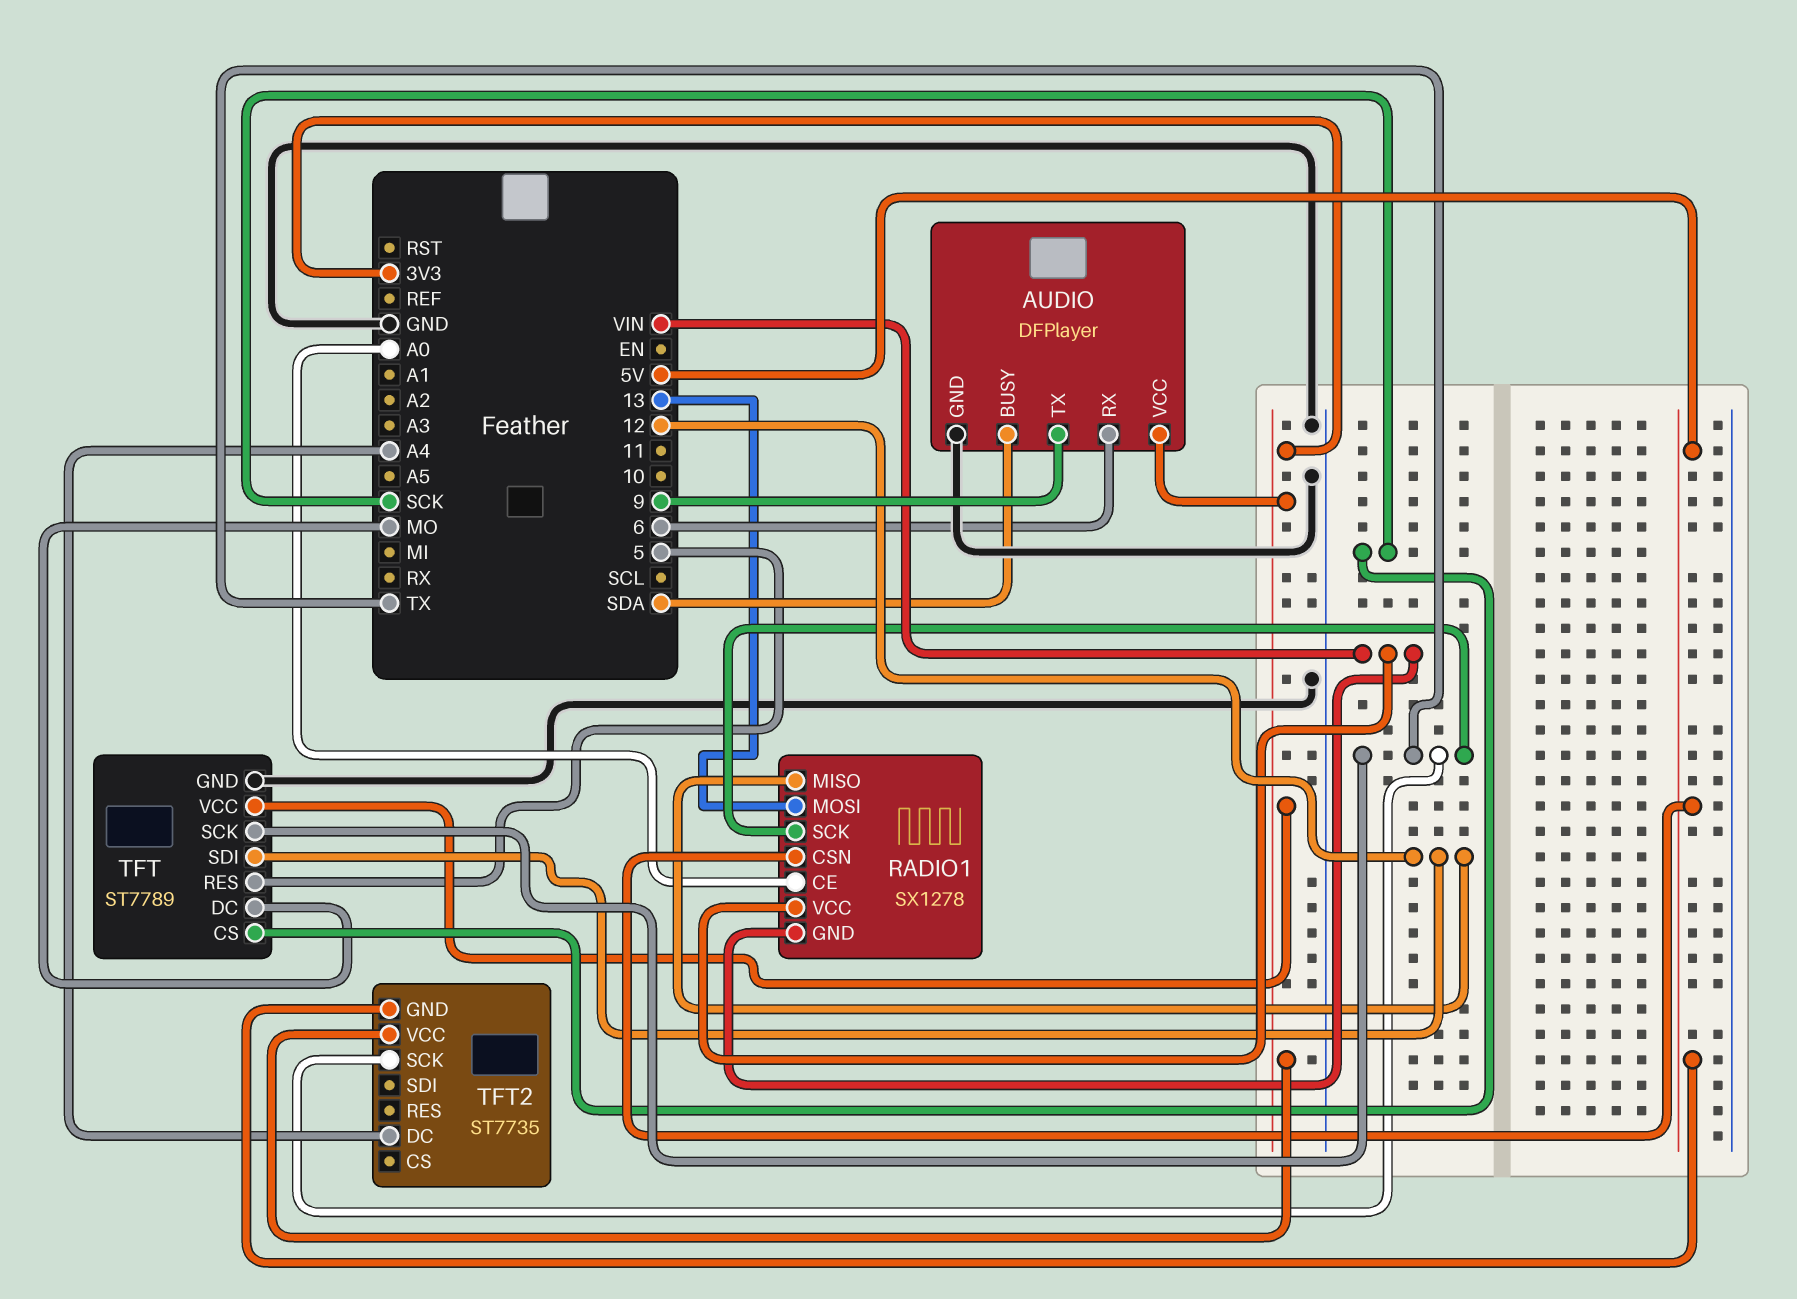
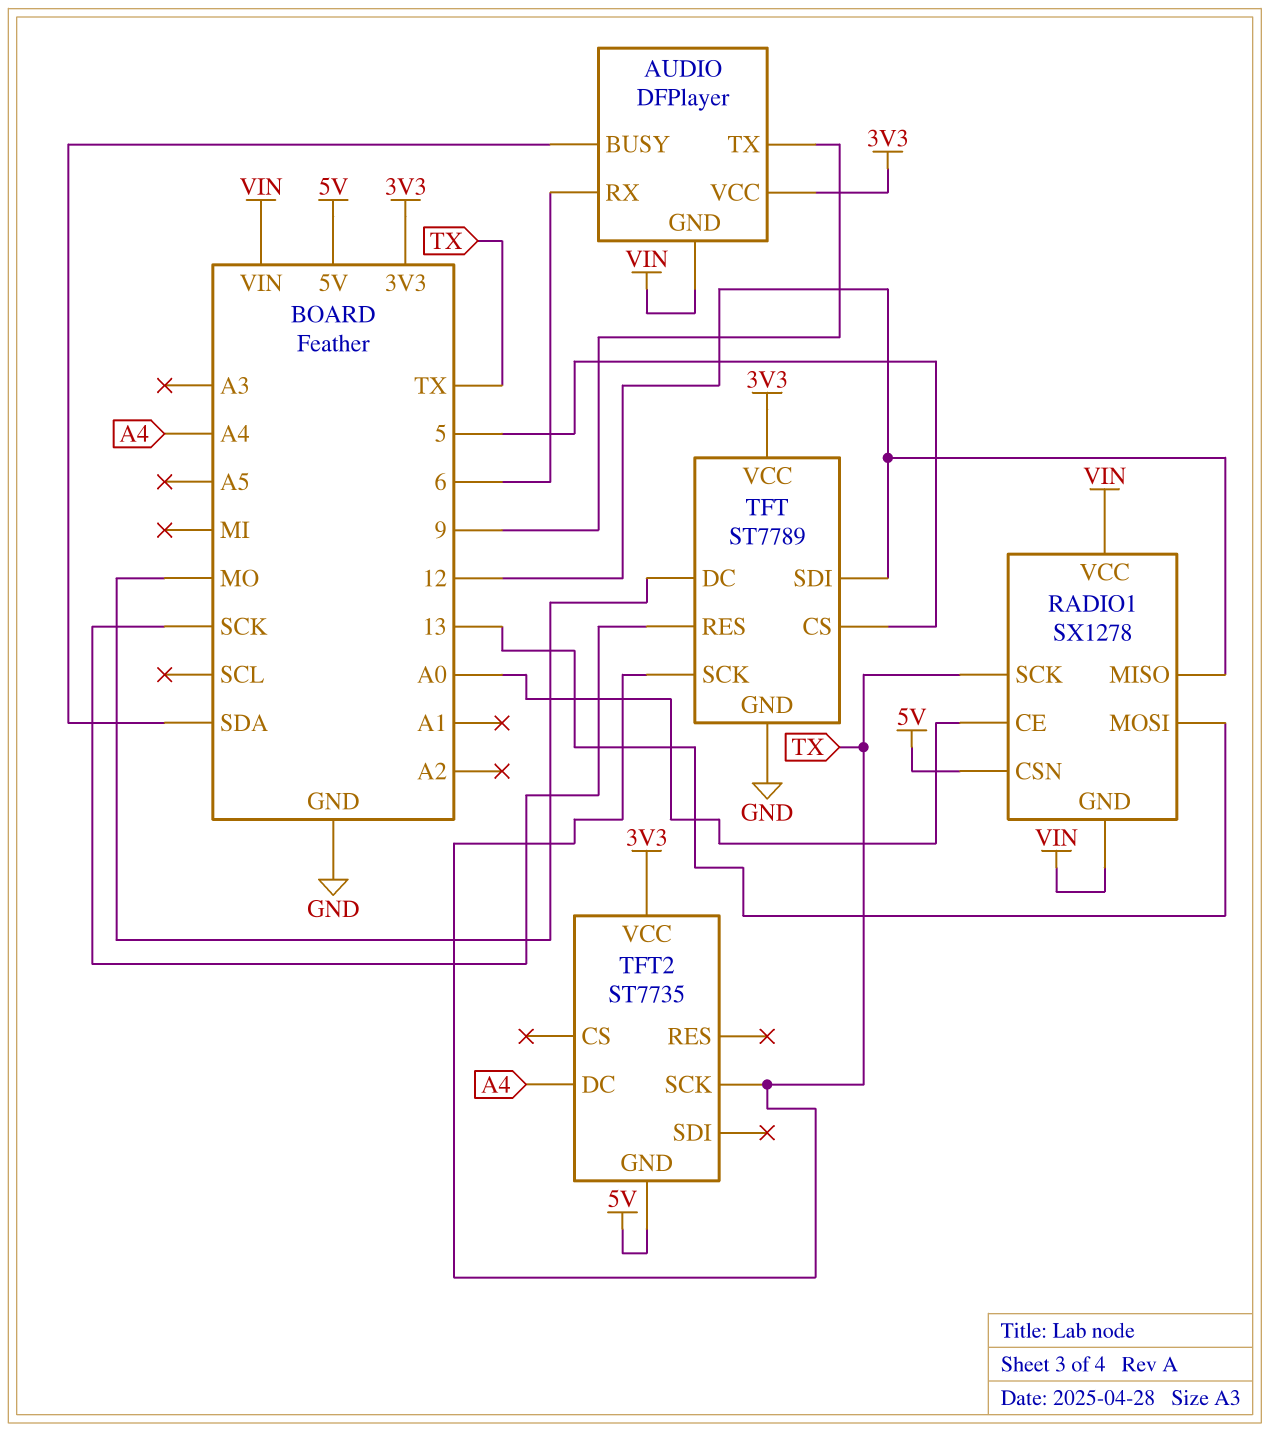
AUDIO pin GND: GND -> VIN
TFT pin CS: SCK -> 5
TFT pin RES: 5 -> SCK

